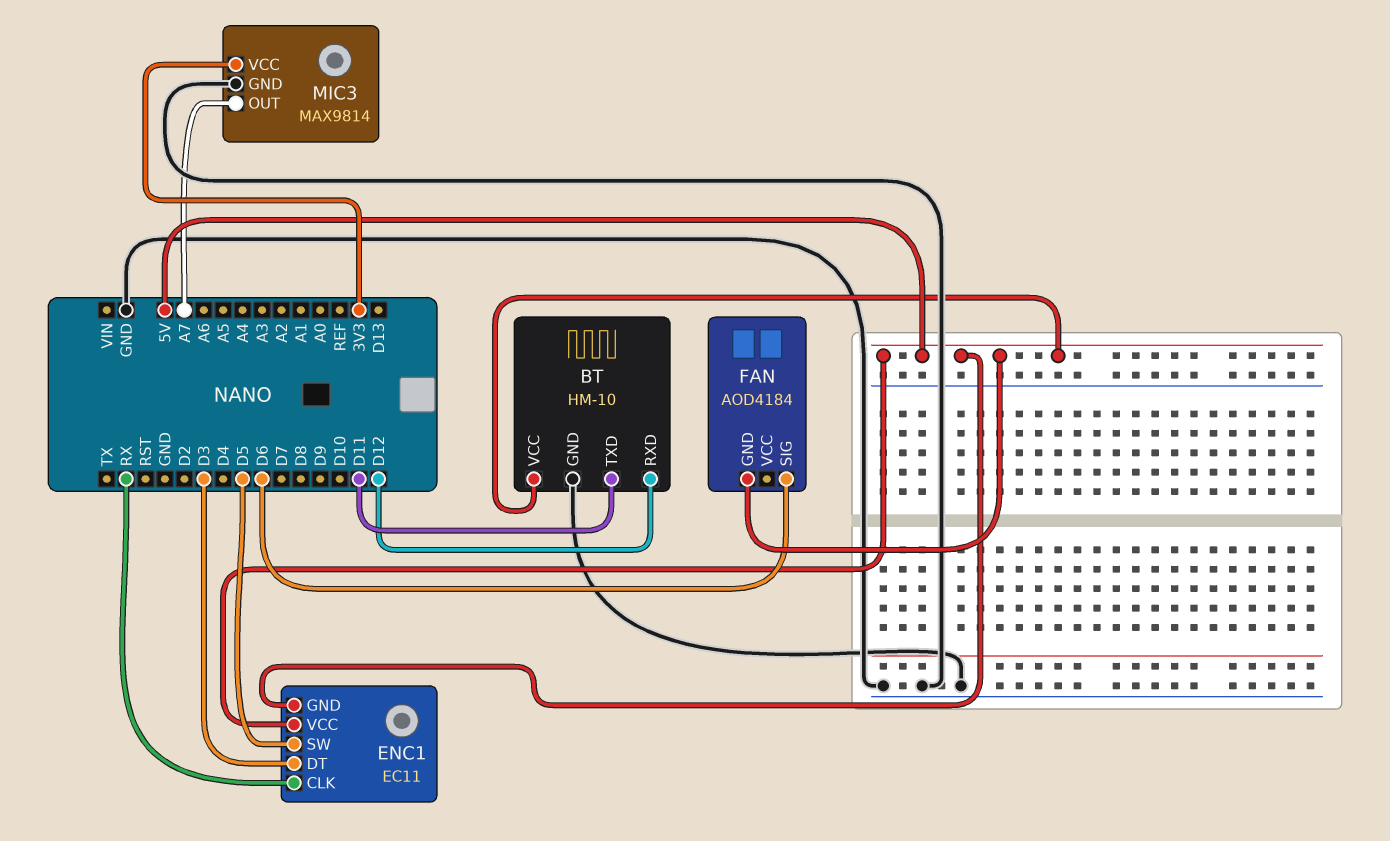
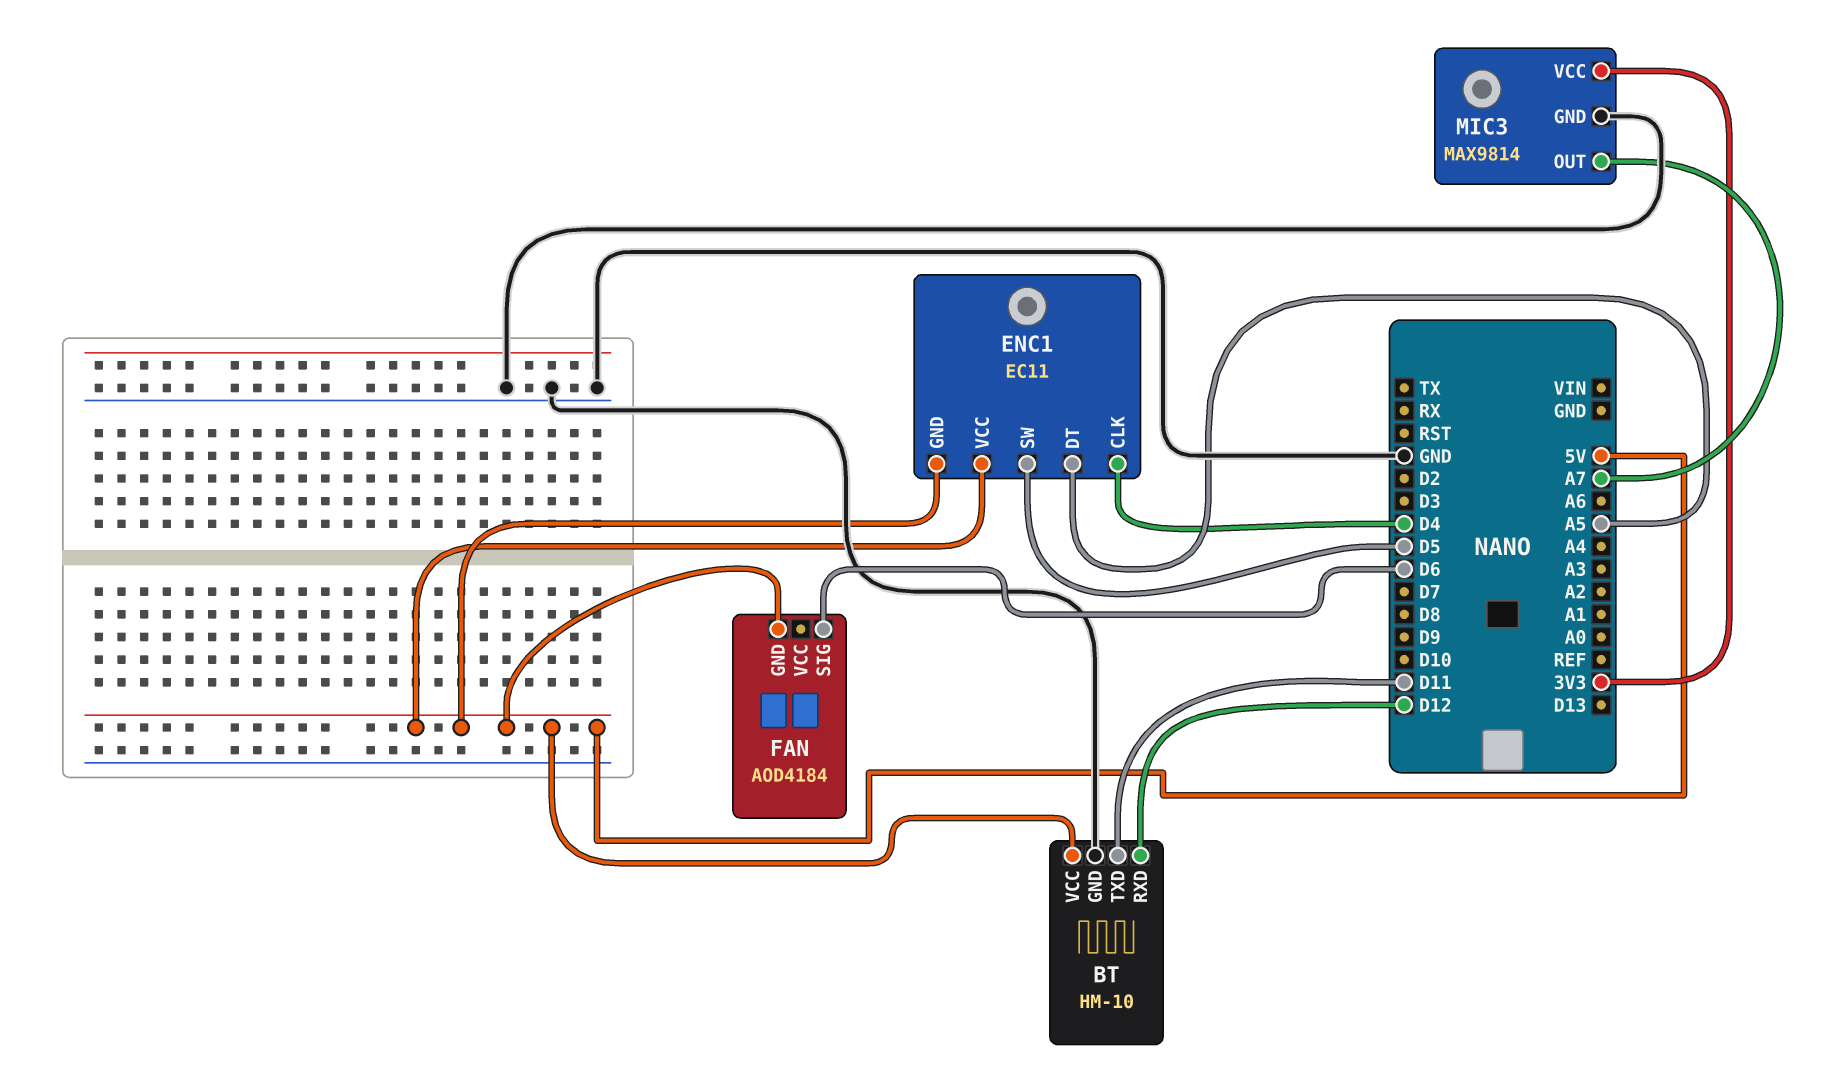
ENC1 pin CLK: RX -> D4
ENC1 pin DT: D3 -> A5

